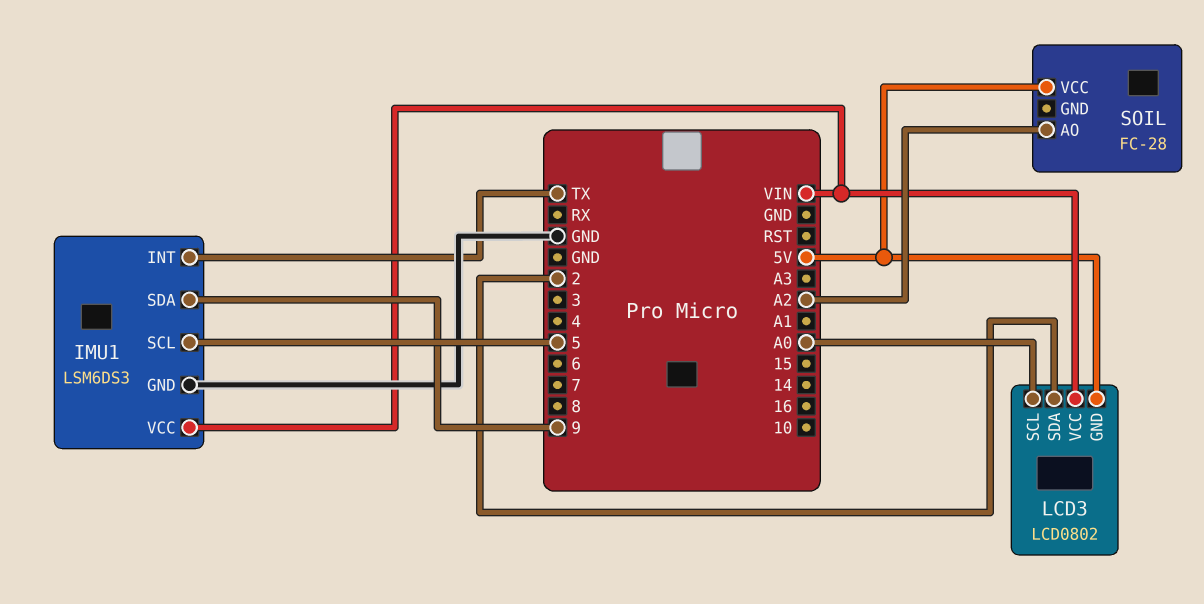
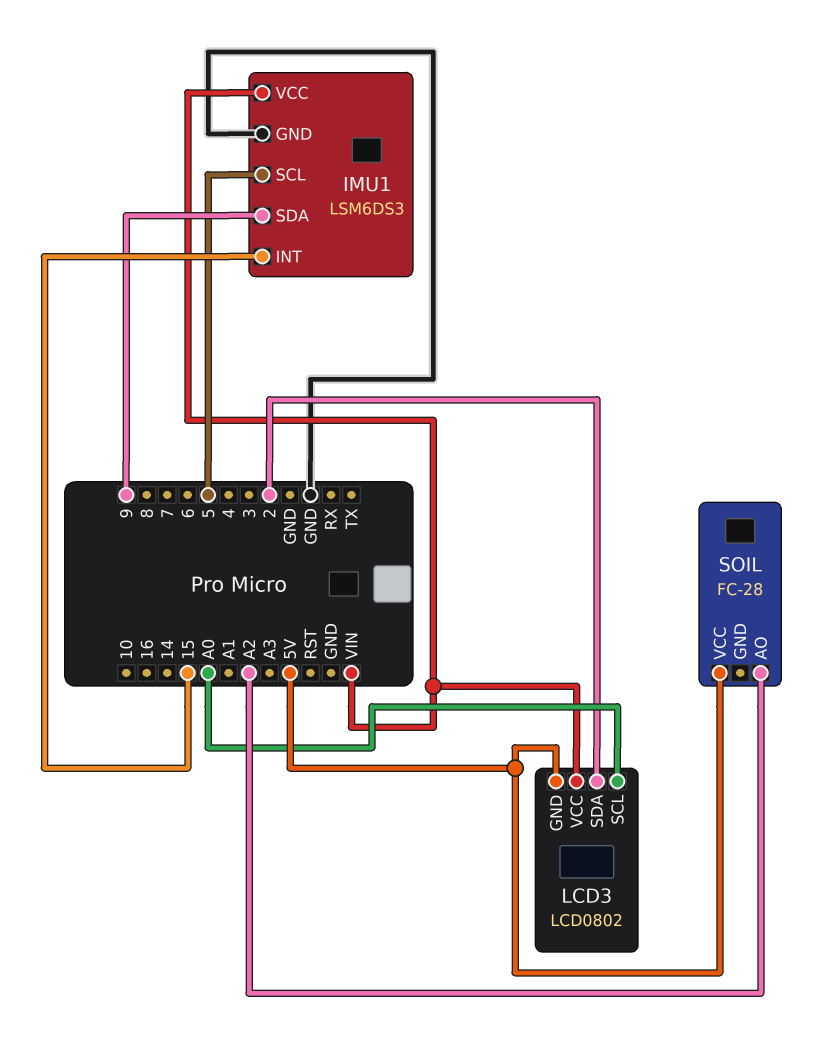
IMU1 pin INT: TX -> 15

